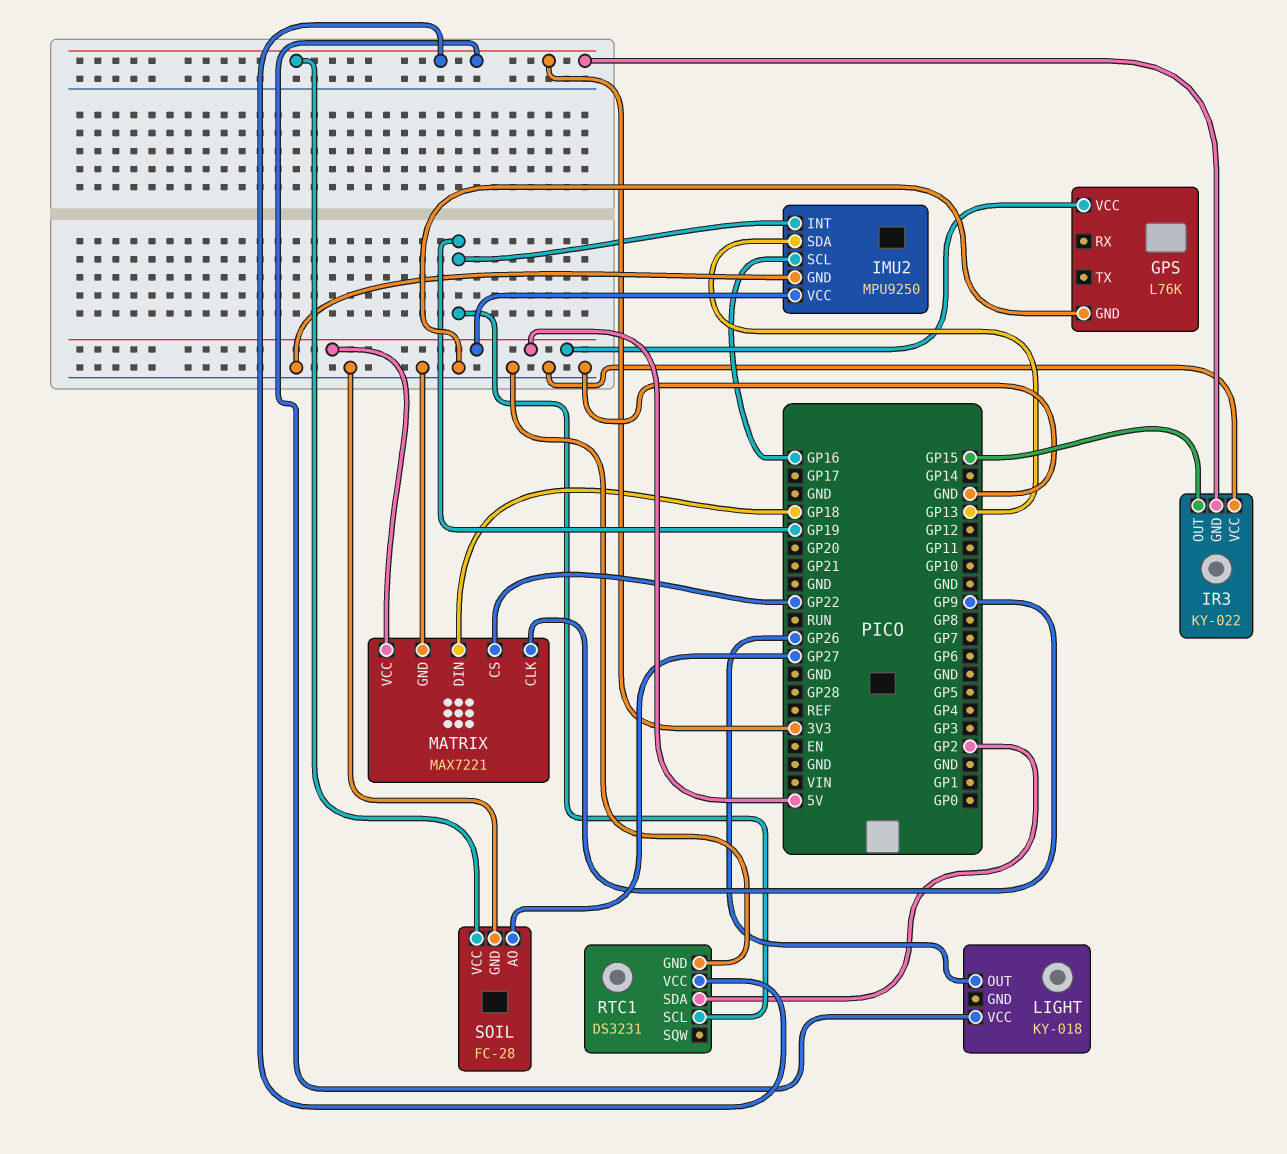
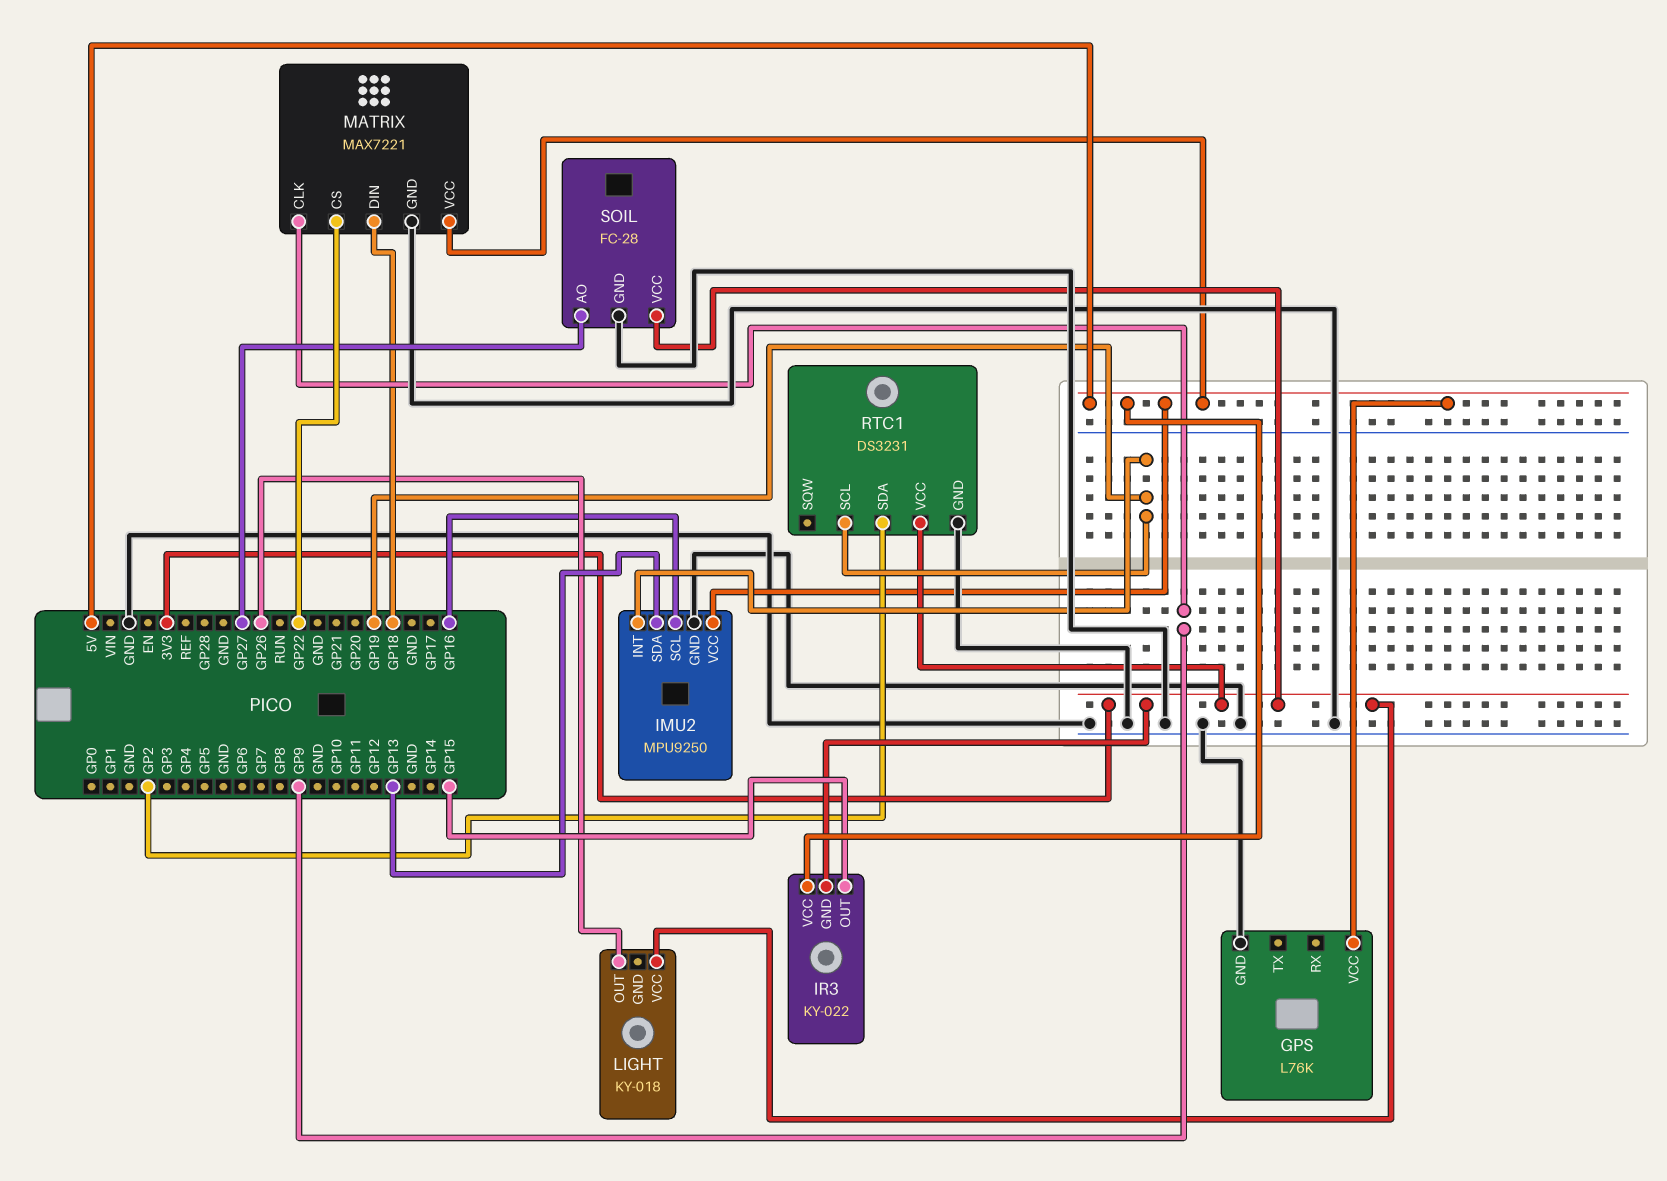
IR3 pin VCC: GND -> 5V

